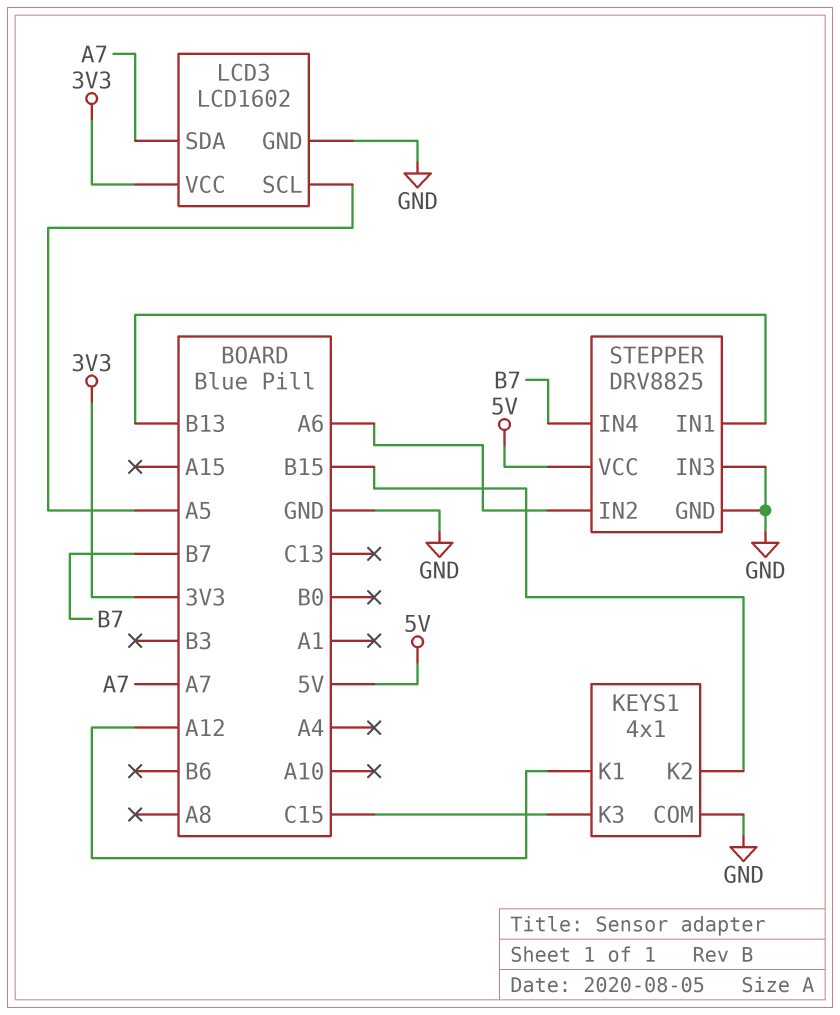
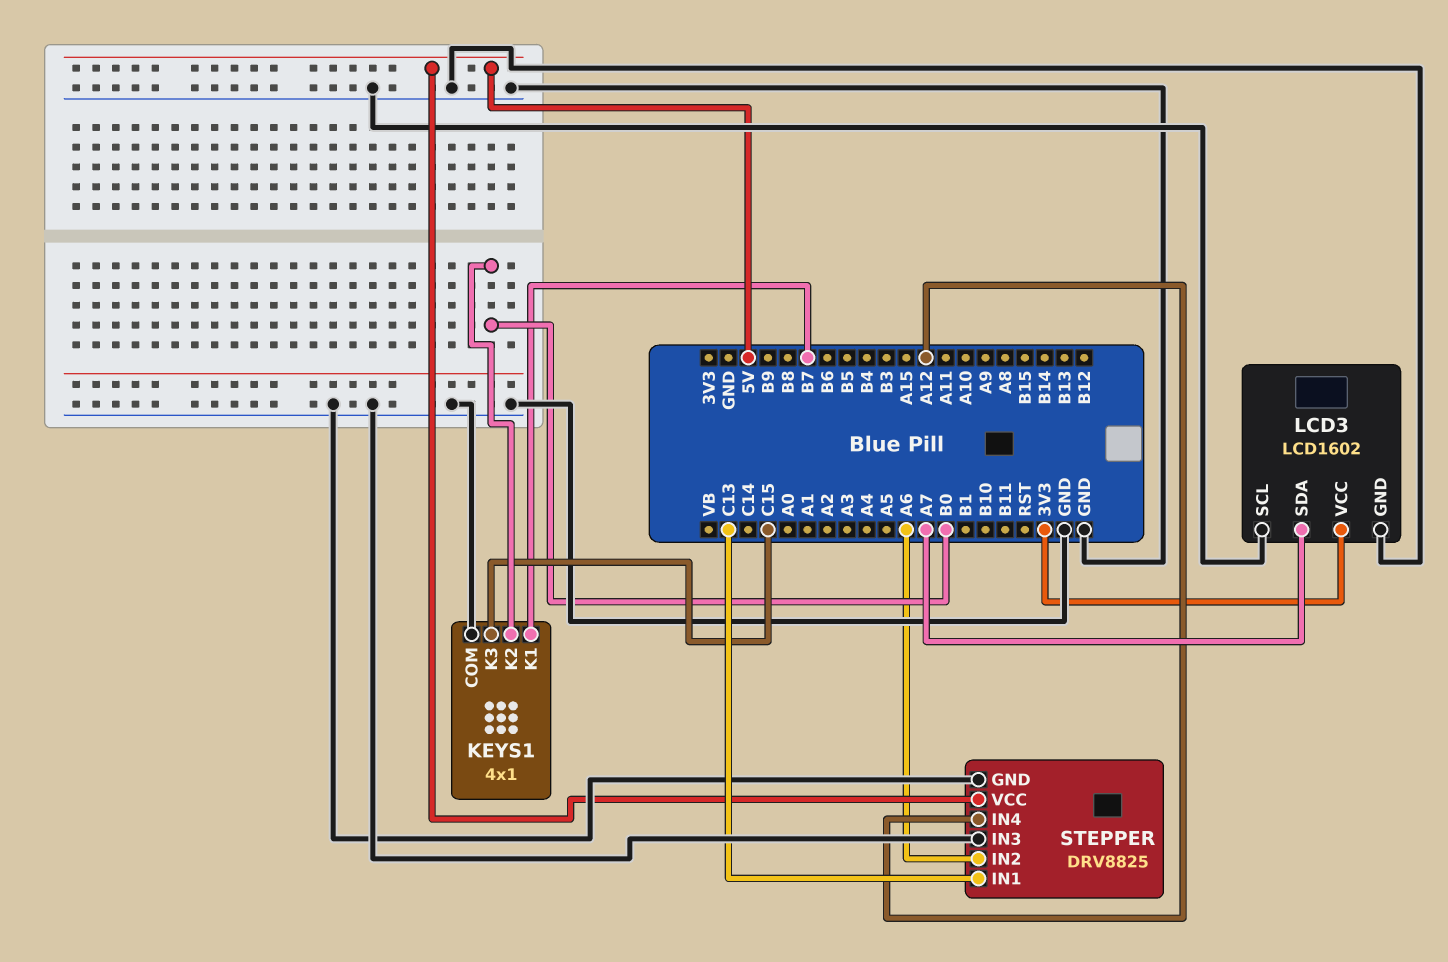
KEYS1 pin K1: A12 -> B7
KEYS1 pin K2: B15 -> B0
LCD3 pin SCL: A5 -> GND
STEPPER pin IN1: B13 -> C13
STEPPER pin IN4: B7 -> A12

